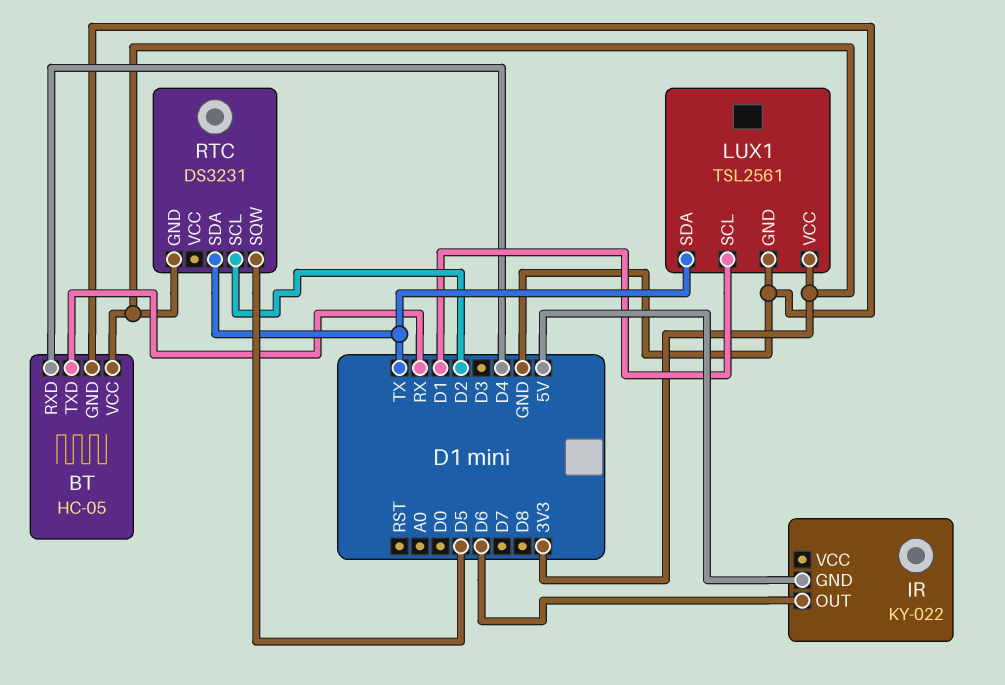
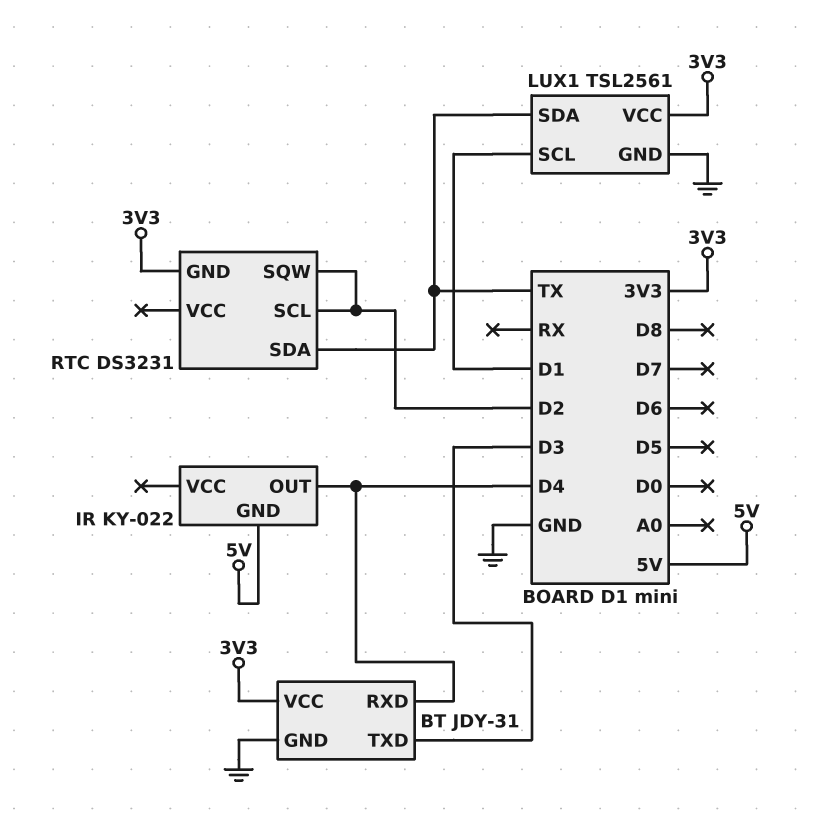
BT: HC-05 -> JDY-31
BT pin TXD: RX -> D3
IR pin OUT: D6 -> D4
RTC pin SQW: D5 -> D2

